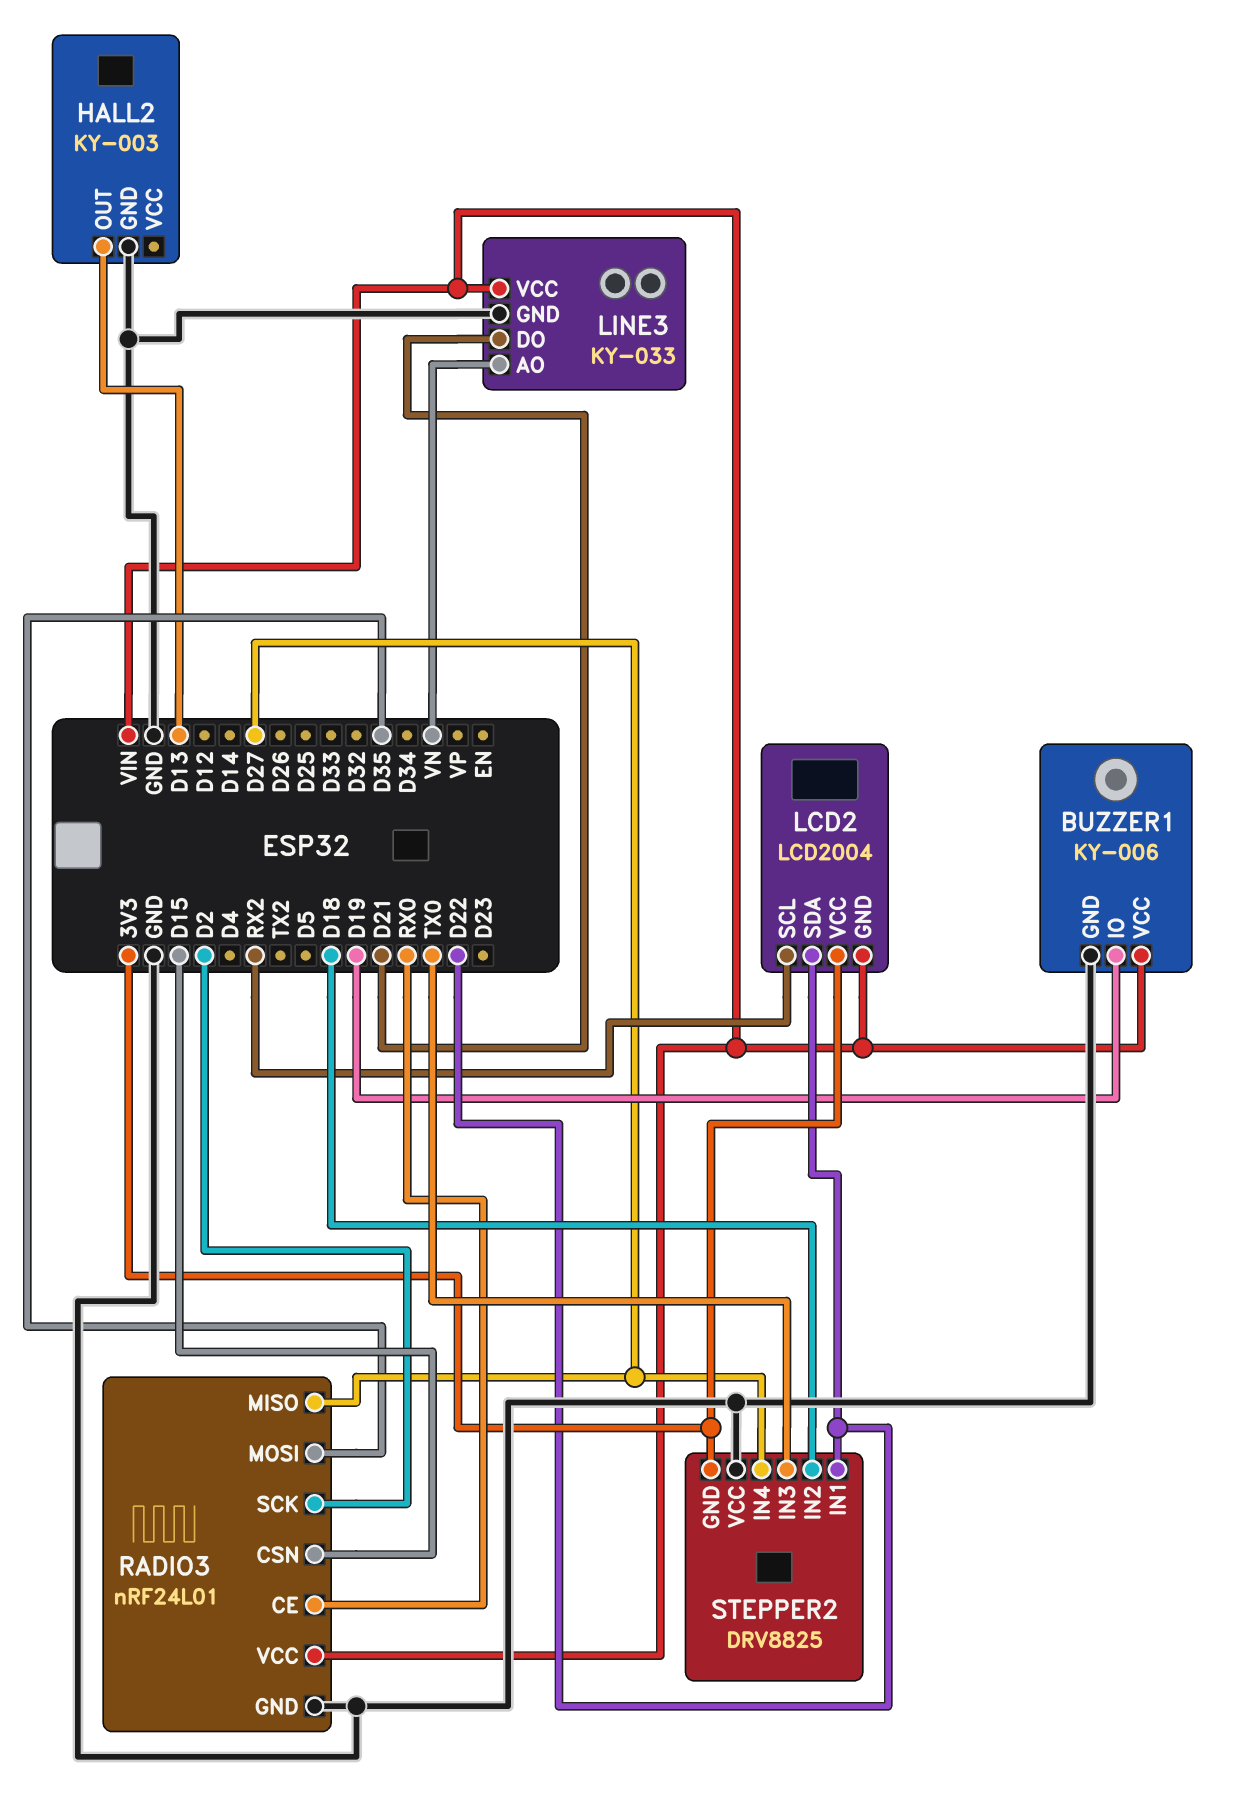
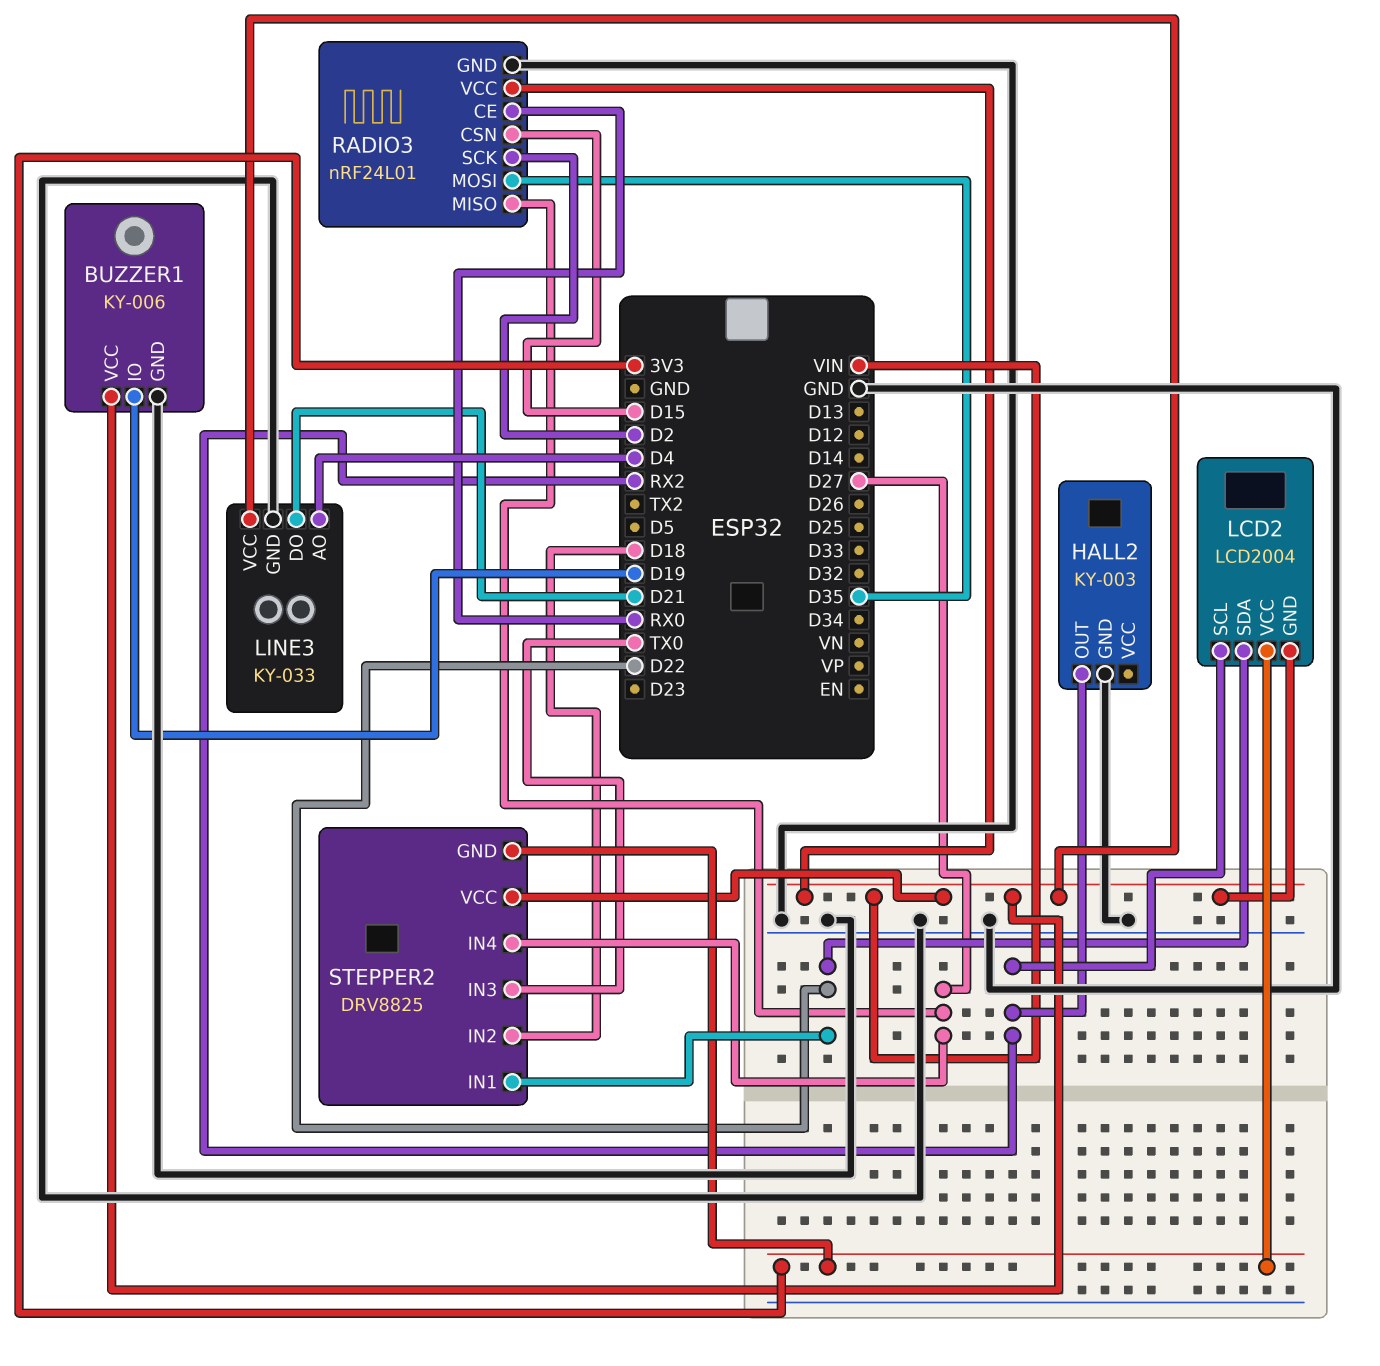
HALL2 pin OUT: D13 -> RX2
LINE3 pin AO: VN -> D4
STEPPER2 pin VCC: GND -> VIN

